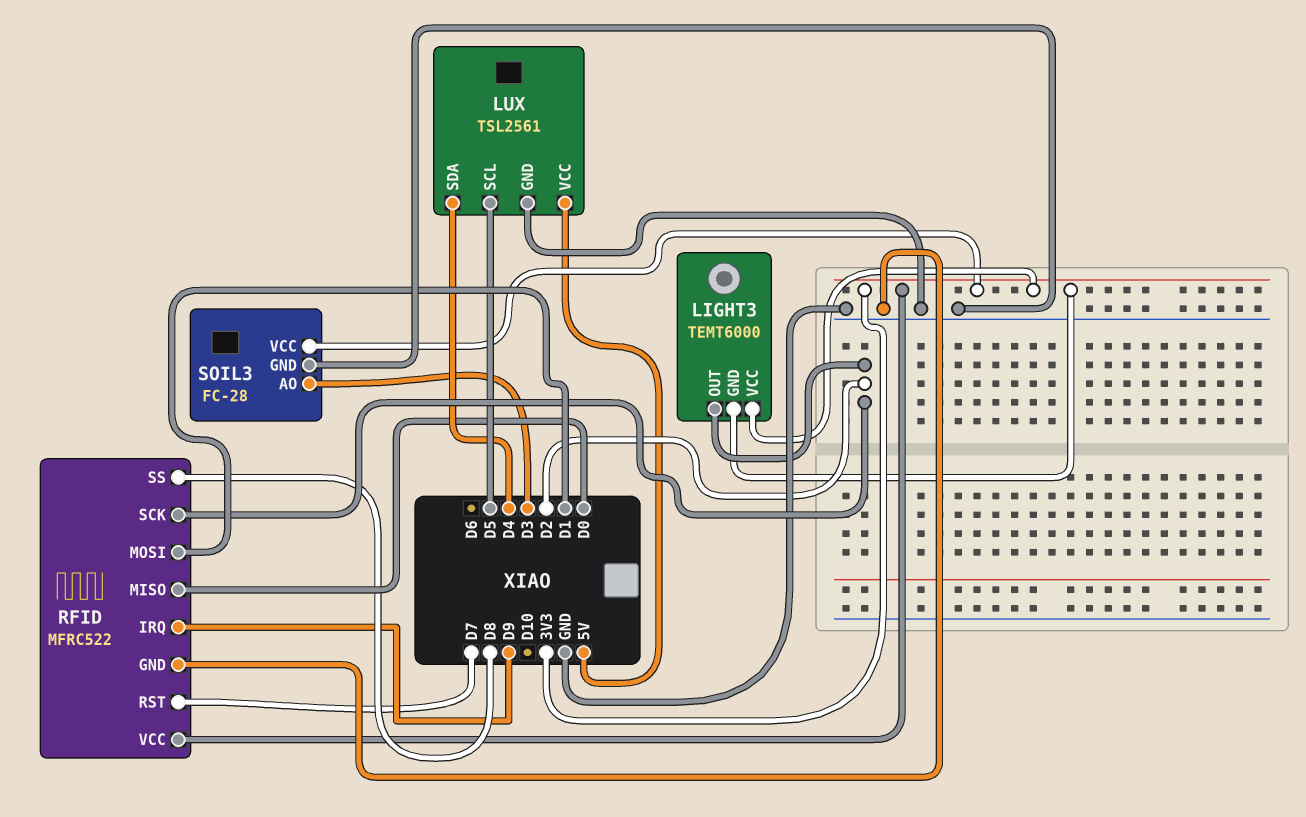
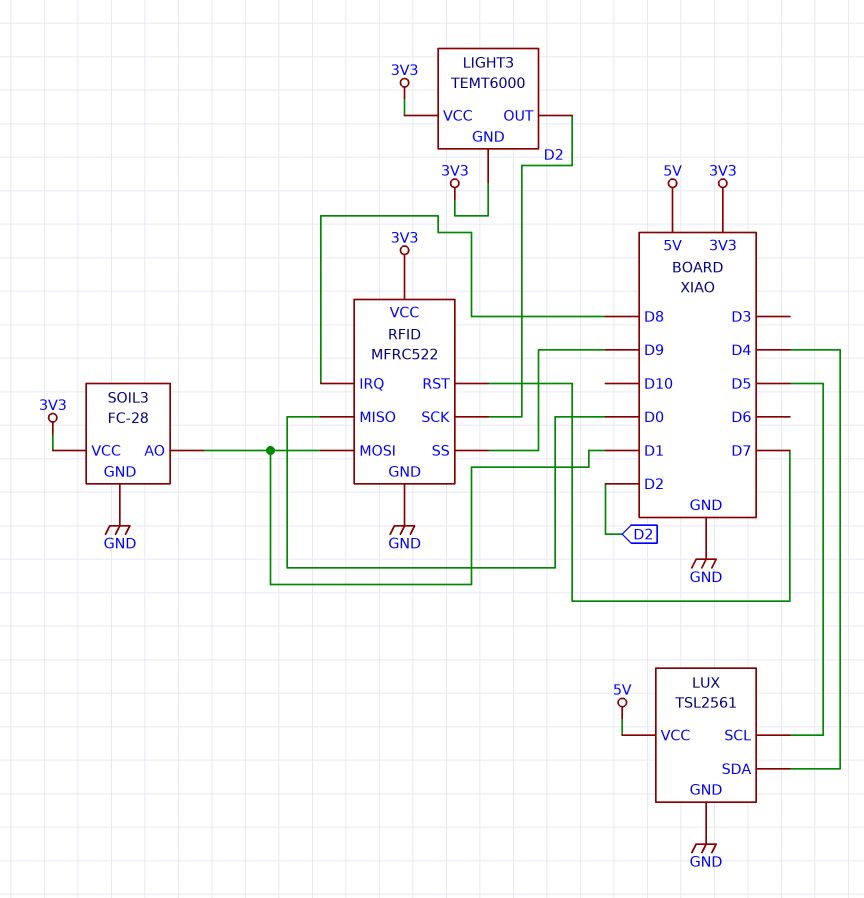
RFID pin IRQ: D9 -> D8
RFID pin SS: D8 -> D9
SOIL3 pin AO: D3 -> D1

